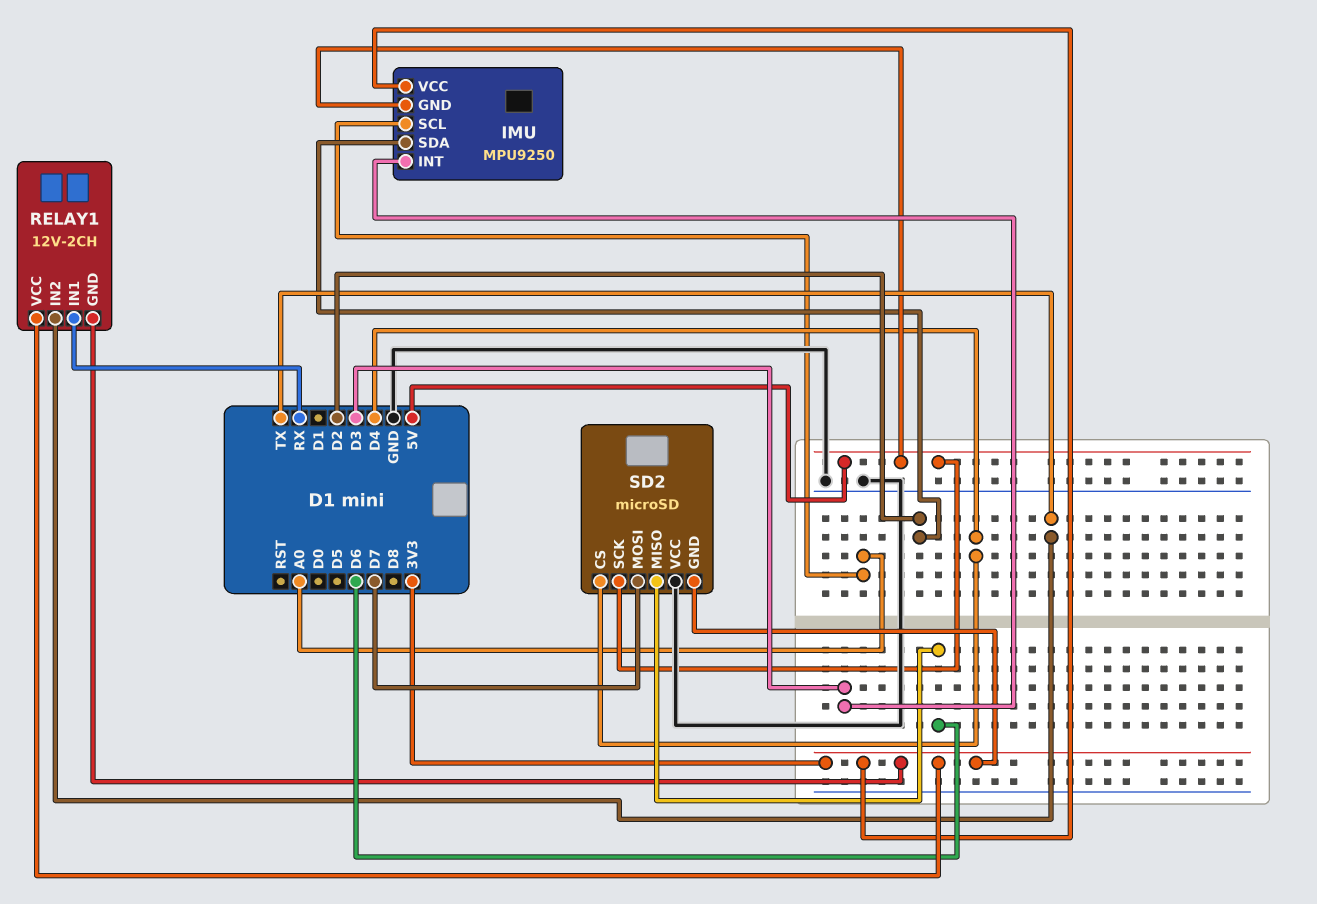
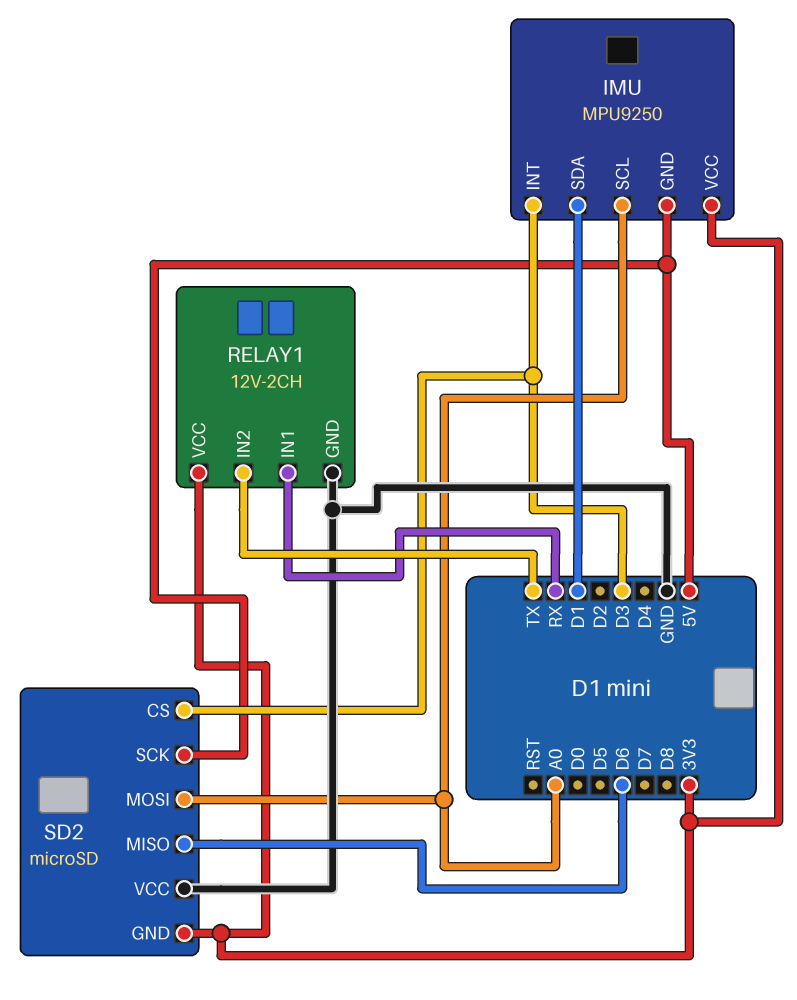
IMU pin SDA: D2 -> D1
RELAY1 pin GND: 3V3 -> GND
SD2 pin CS: D4 -> D3
SD2 pin MOSI: D7 -> A0

